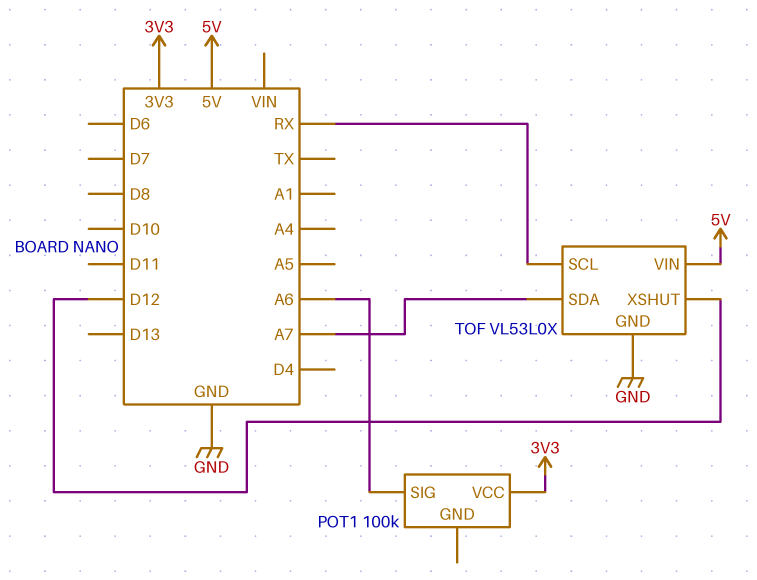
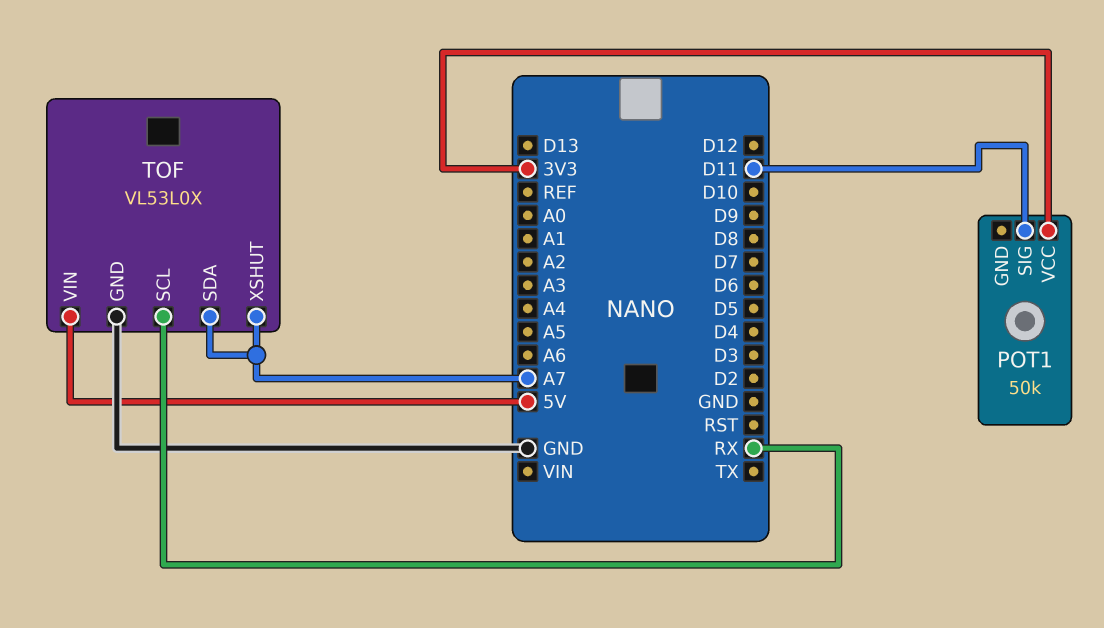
POT1: 100k -> 50k
POT1 pin SIG: A6 -> D11
TOF pin XSHUT: D12 -> A7

